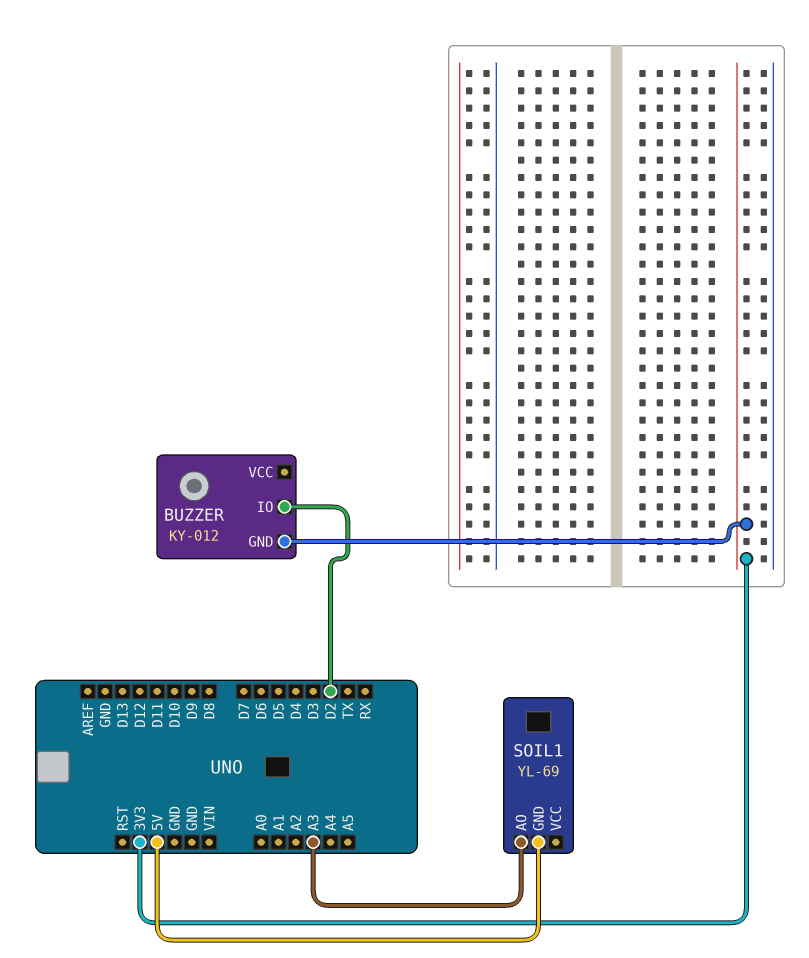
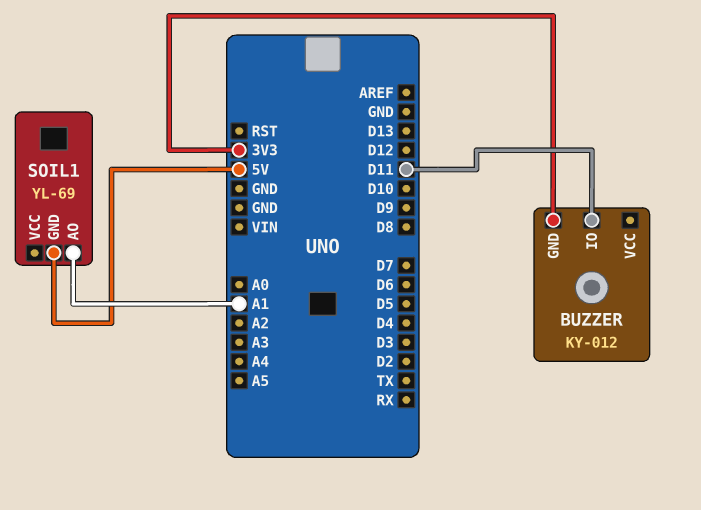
BUZZER pin IO: D2 -> D11
SOIL1 pin AO: A3 -> A1

